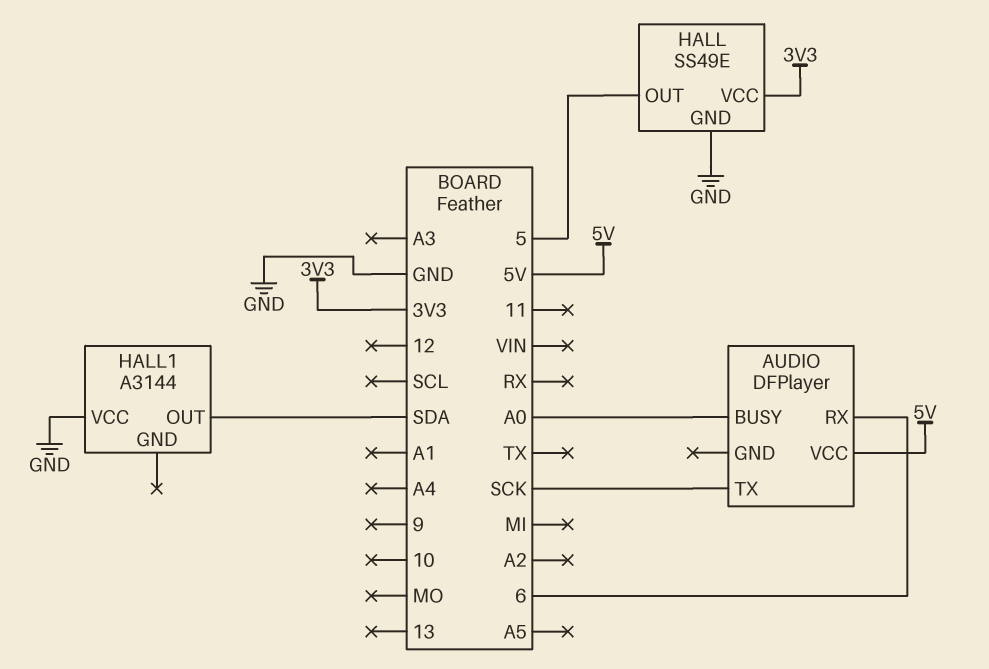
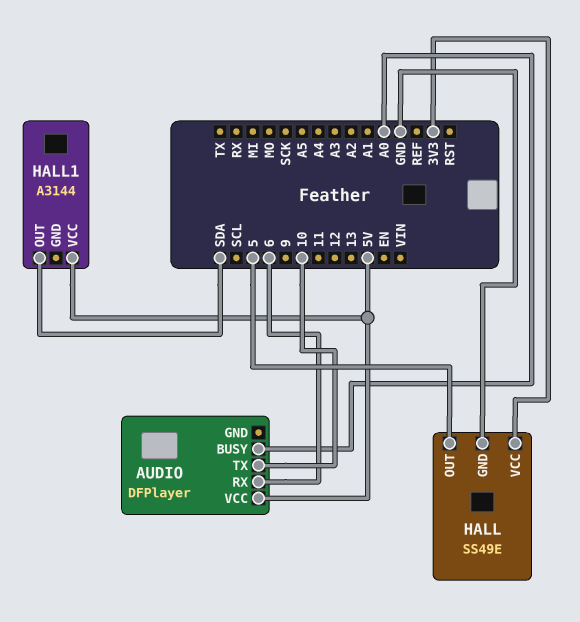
AUDIO pin TX: SCK -> 10
HALL1 pin VCC: GND -> 5V

